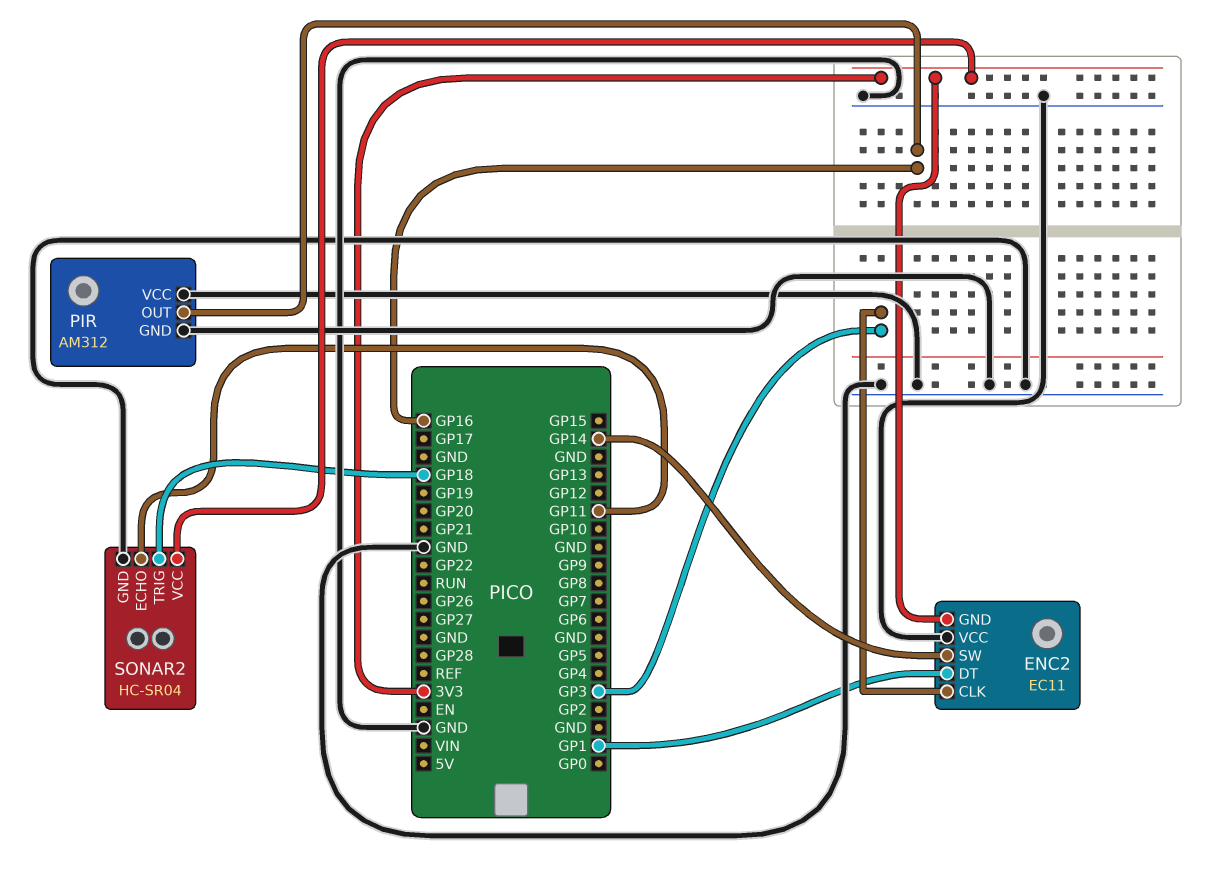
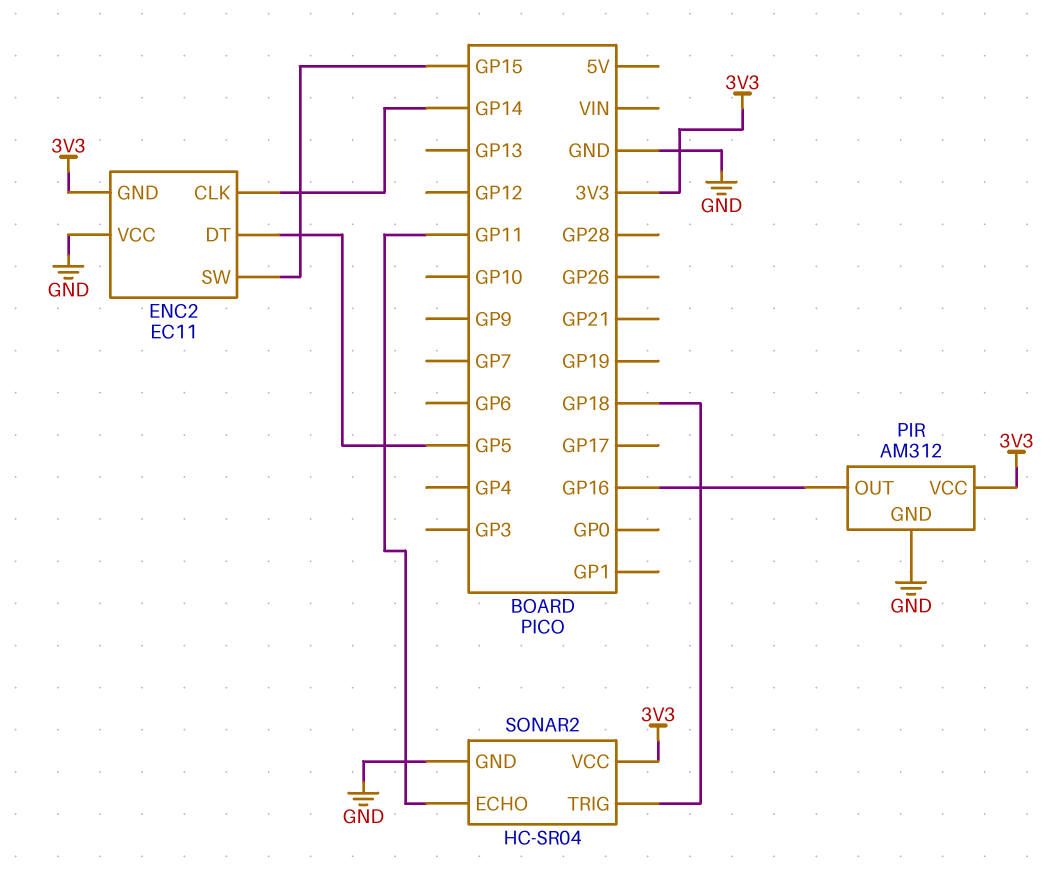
ENC2 pin CLK: GP3 -> GP14
ENC2 pin DT: GP1 -> GP5
ENC2 pin SW: GP14 -> GP15
PIR pin VCC: GND -> 3V3

